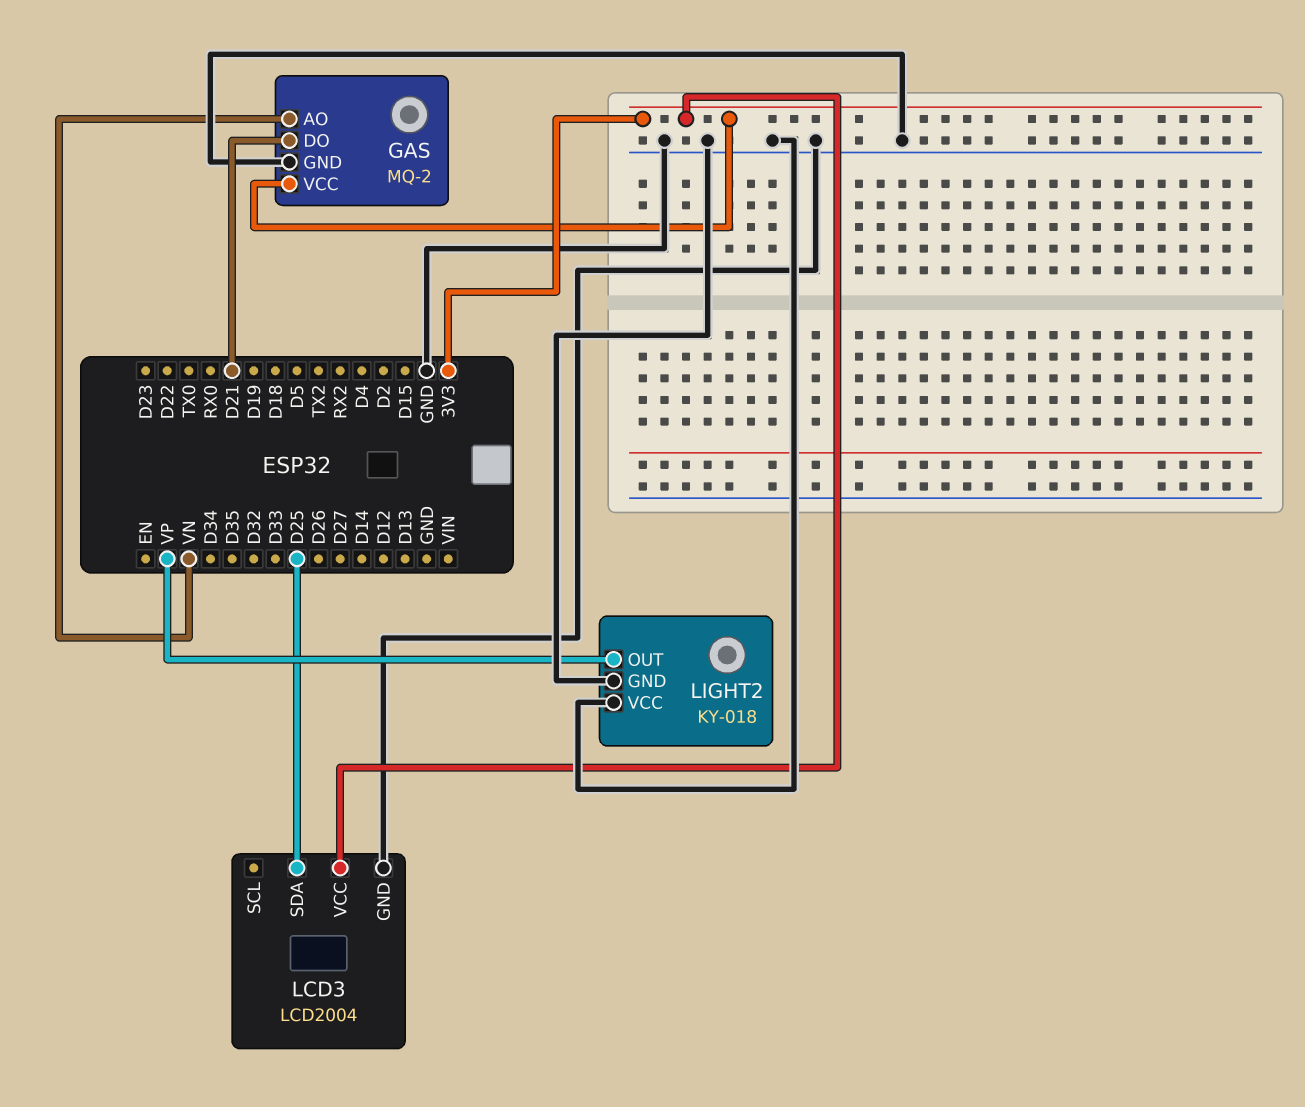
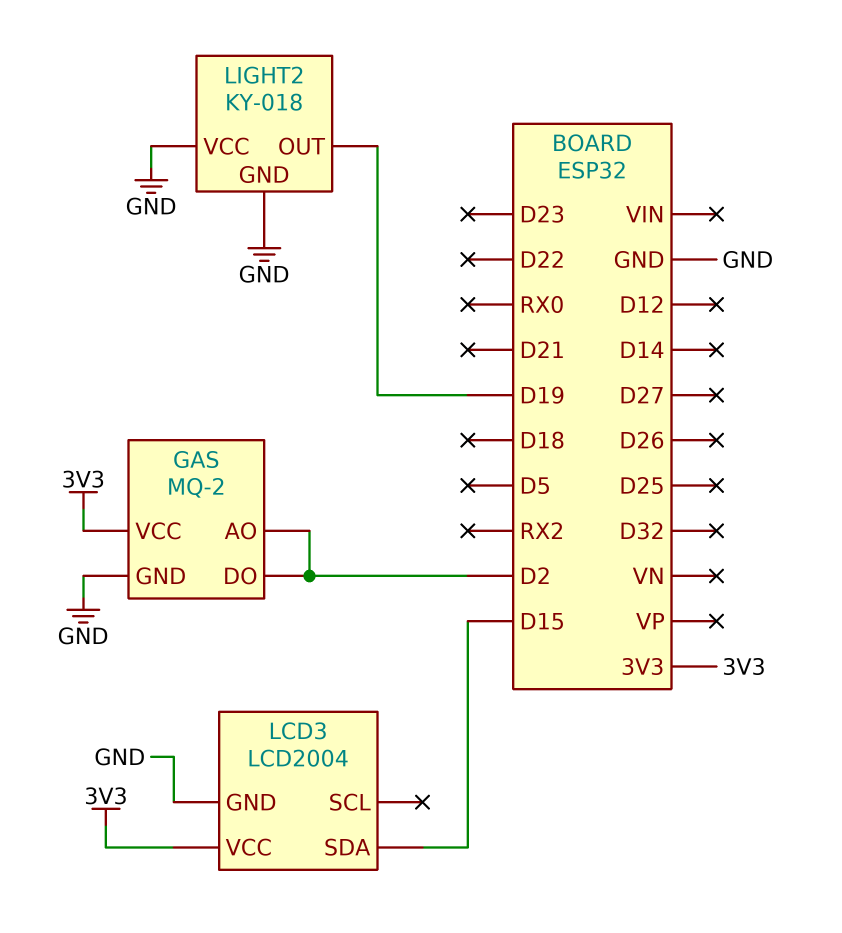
GAS pin AO: VN -> D2
GAS pin DO: D21 -> D2
LCD3 pin SDA: D25 -> D15
LIGHT2 pin OUT: VP -> D19

